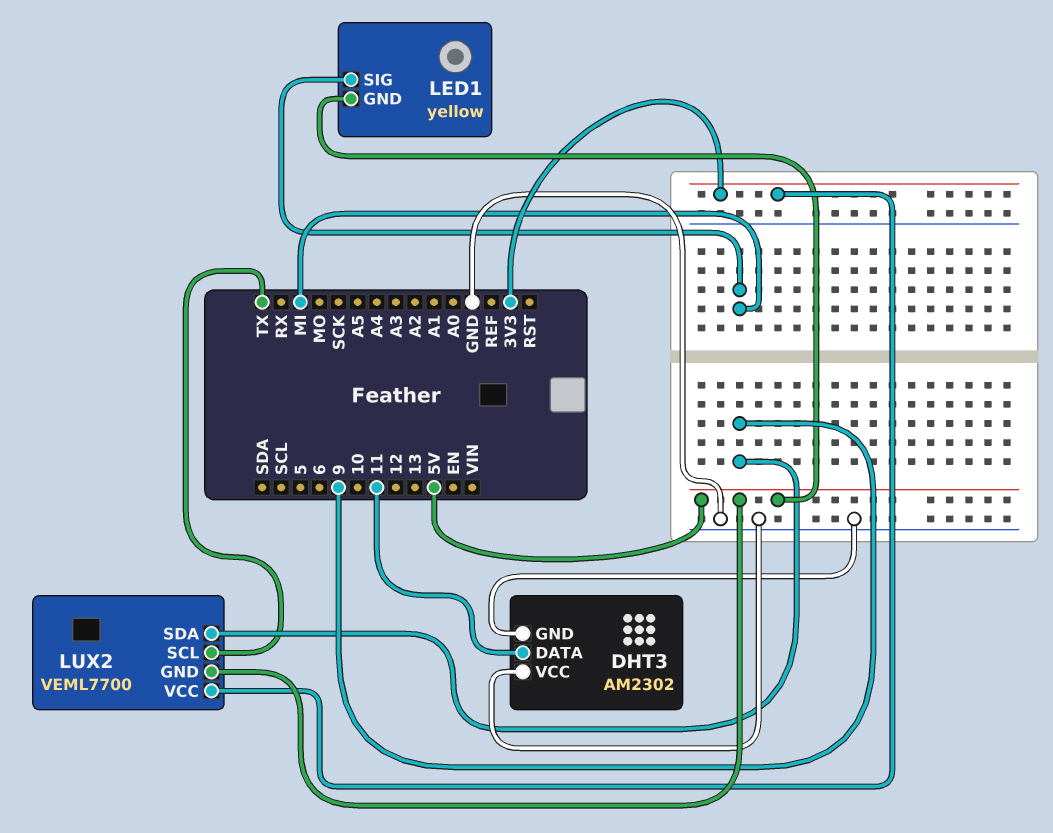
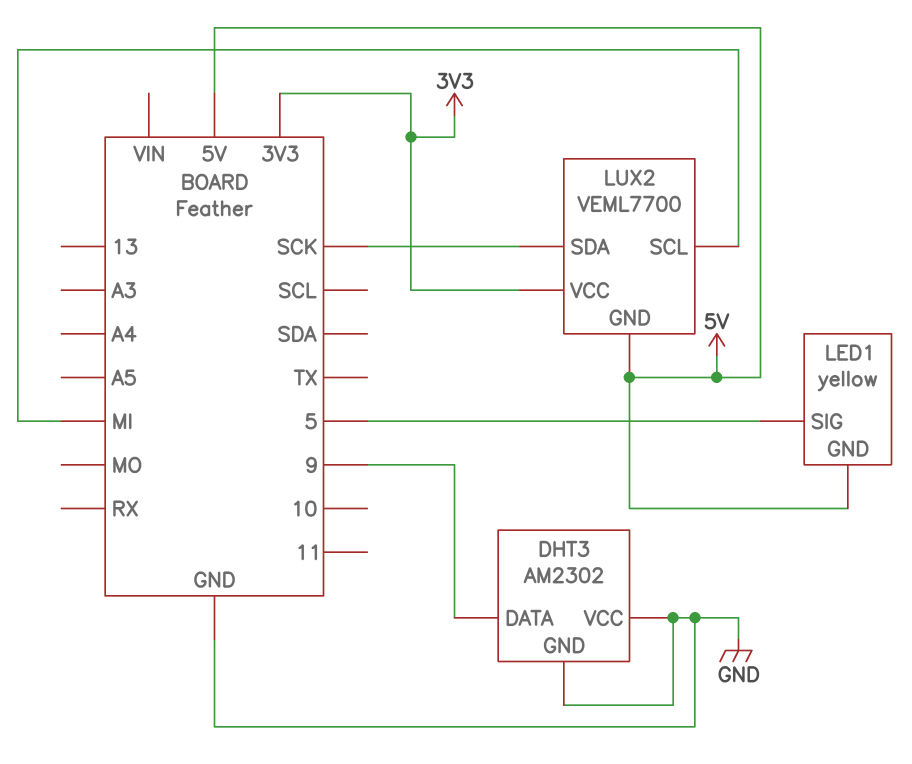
DHT3 pin DATA: 11 -> 9
LED1 pin SIG: MI -> 5
LUX2 pin SCL: TX -> MI
LUX2 pin SDA: 9 -> SCK

